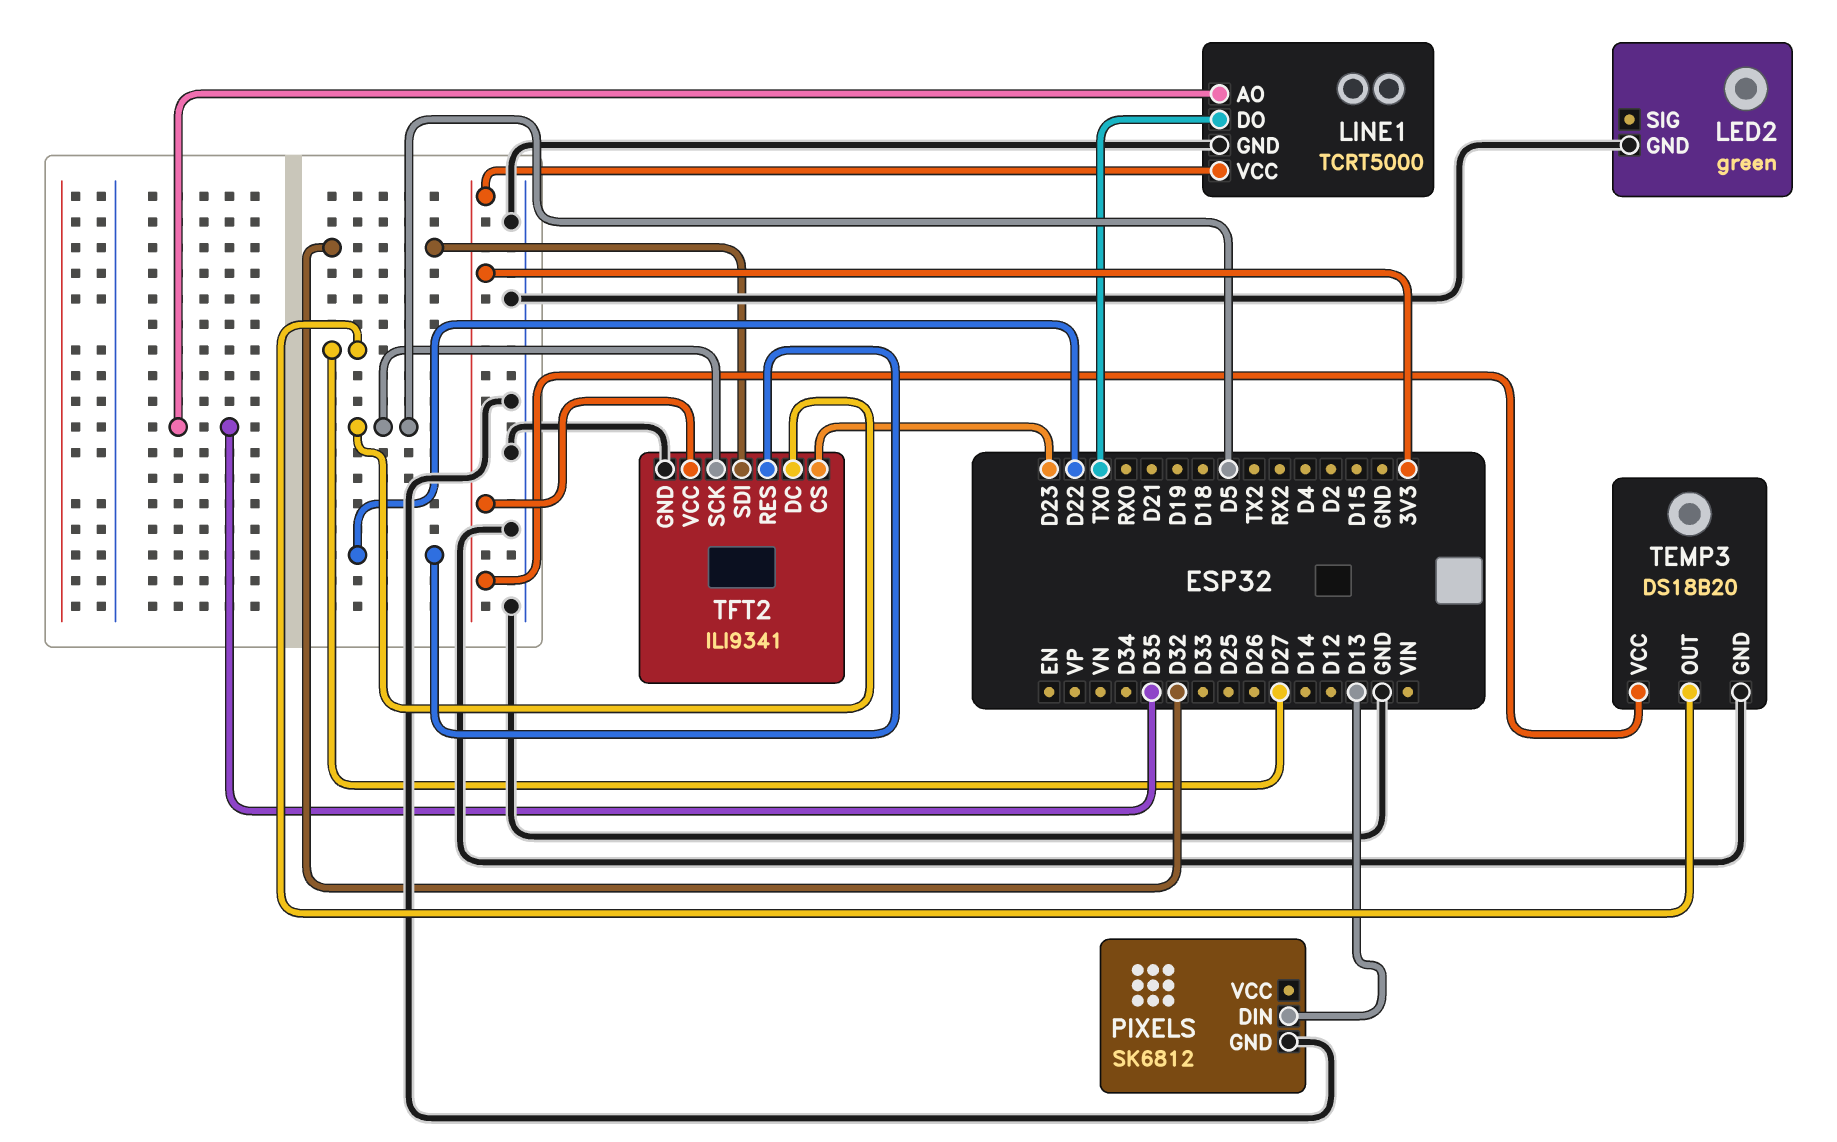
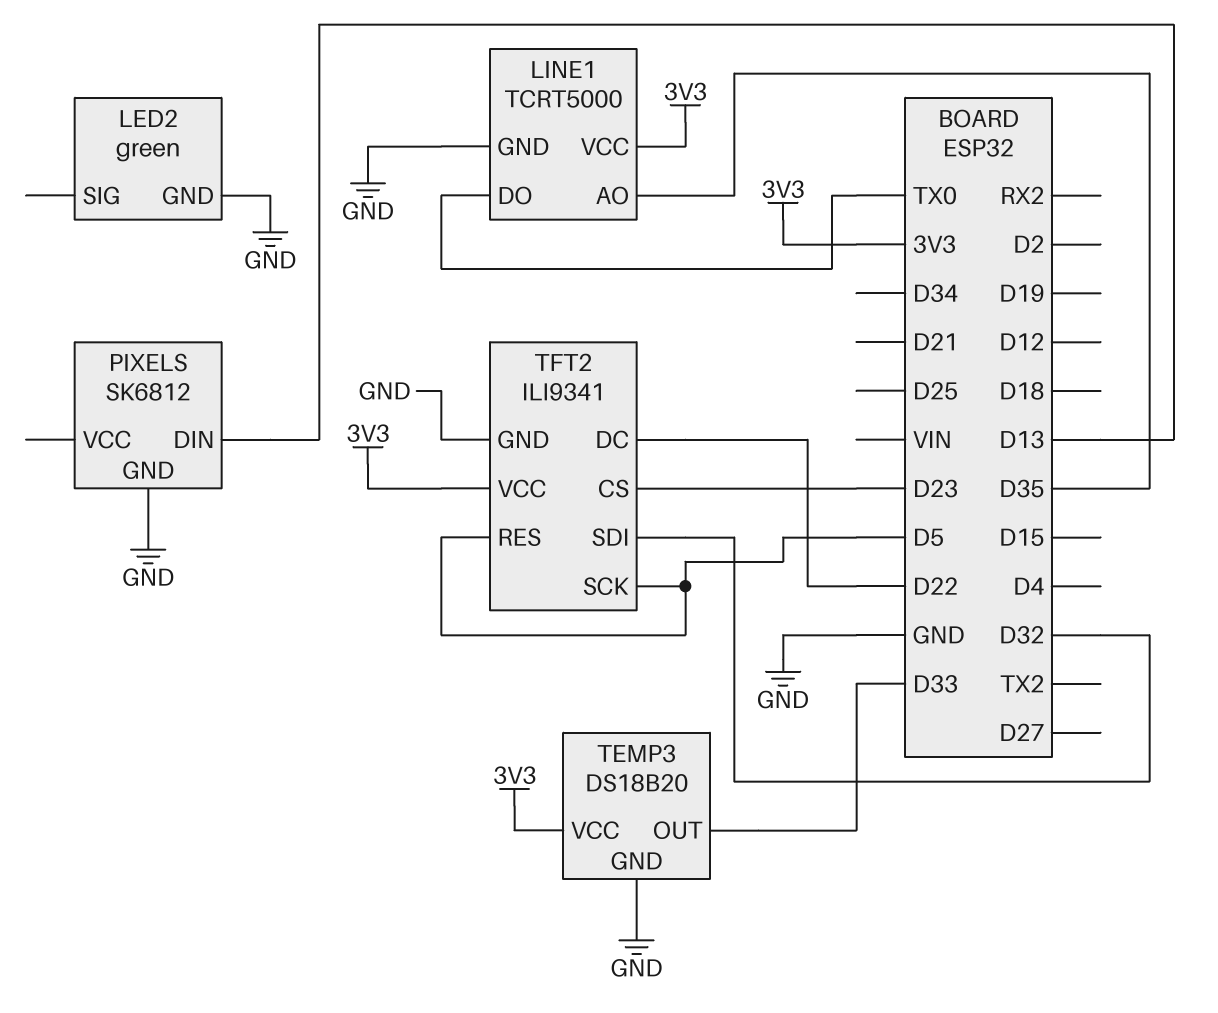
TEMP3 pin OUT: D27 -> D33
TFT2 pin DC: D5 -> D22
TFT2 pin RES: D22 -> D5

